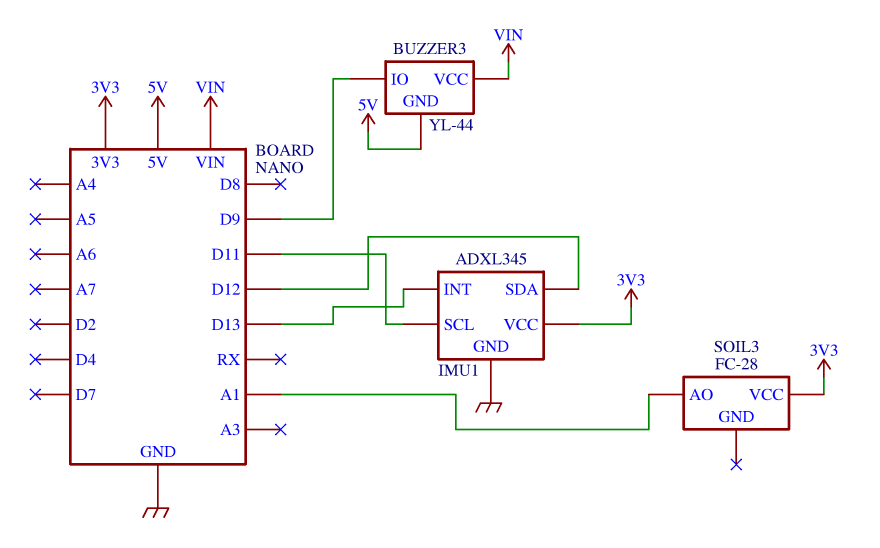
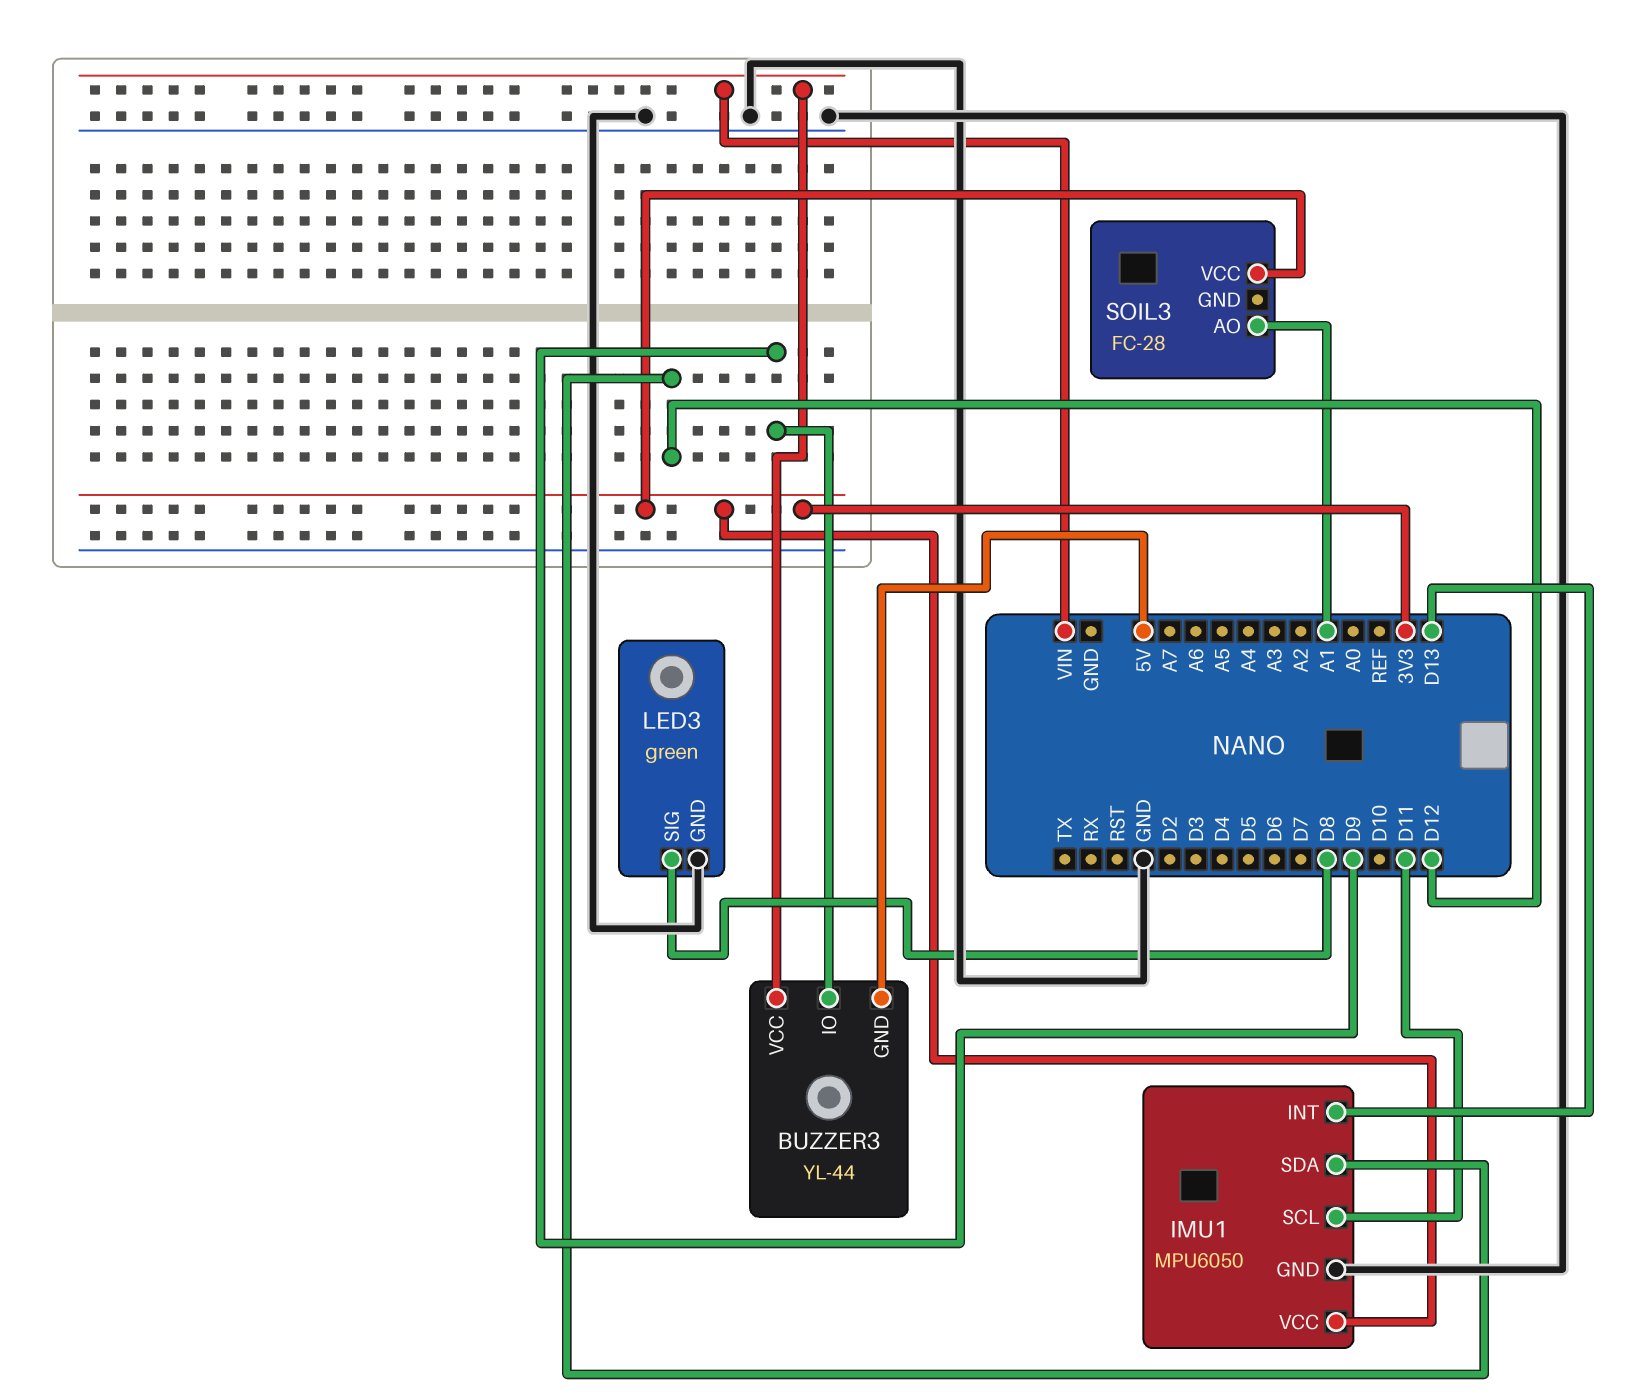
IMU1: ADXL345 -> MPU6050
LED3: none -> green
LED3 pin GND: none -> GND
LED3 pin SIG: none -> D8

